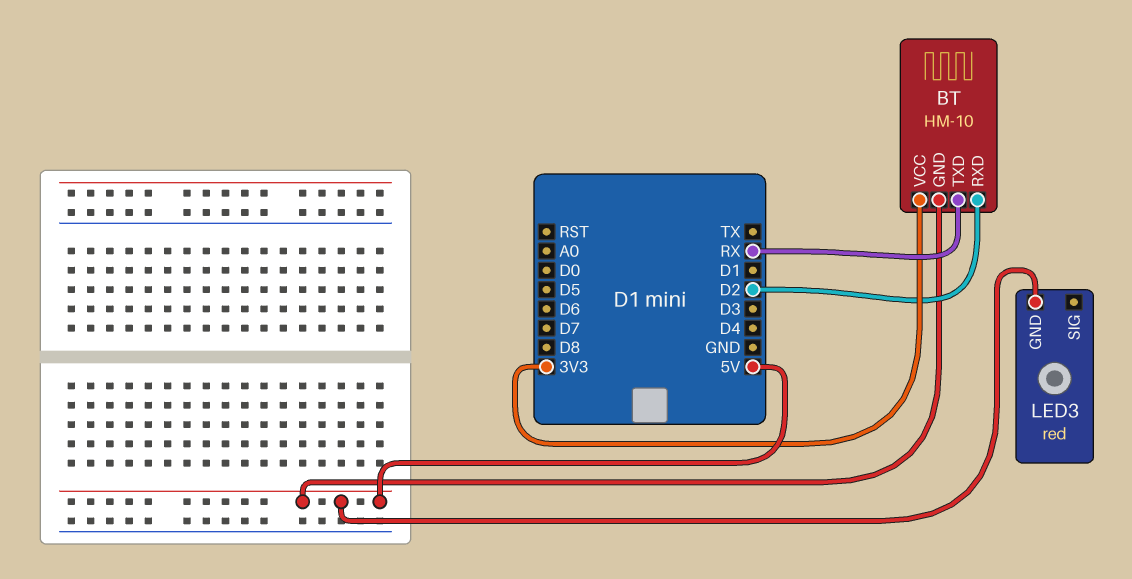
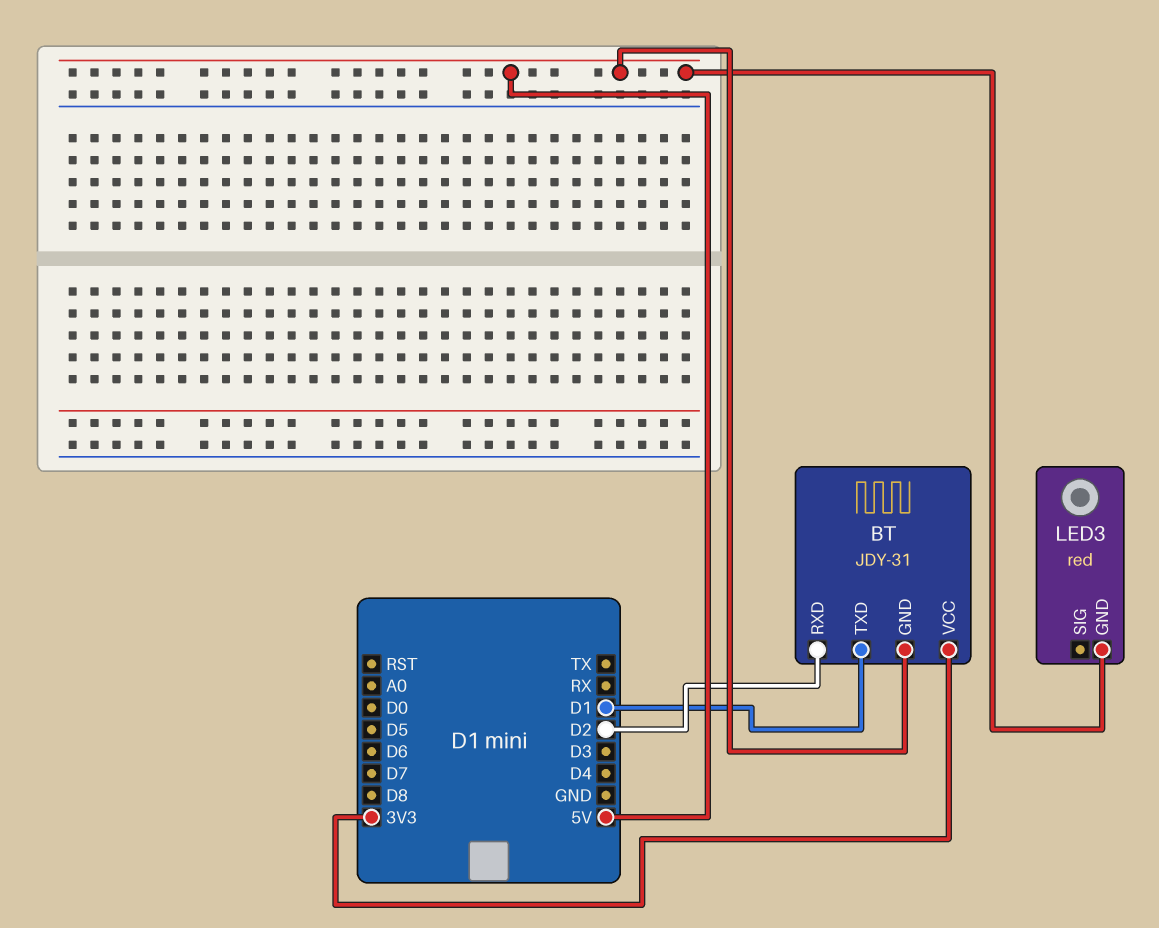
BT: HM-10 -> JDY-31
BT pin TXD: RX -> D1

